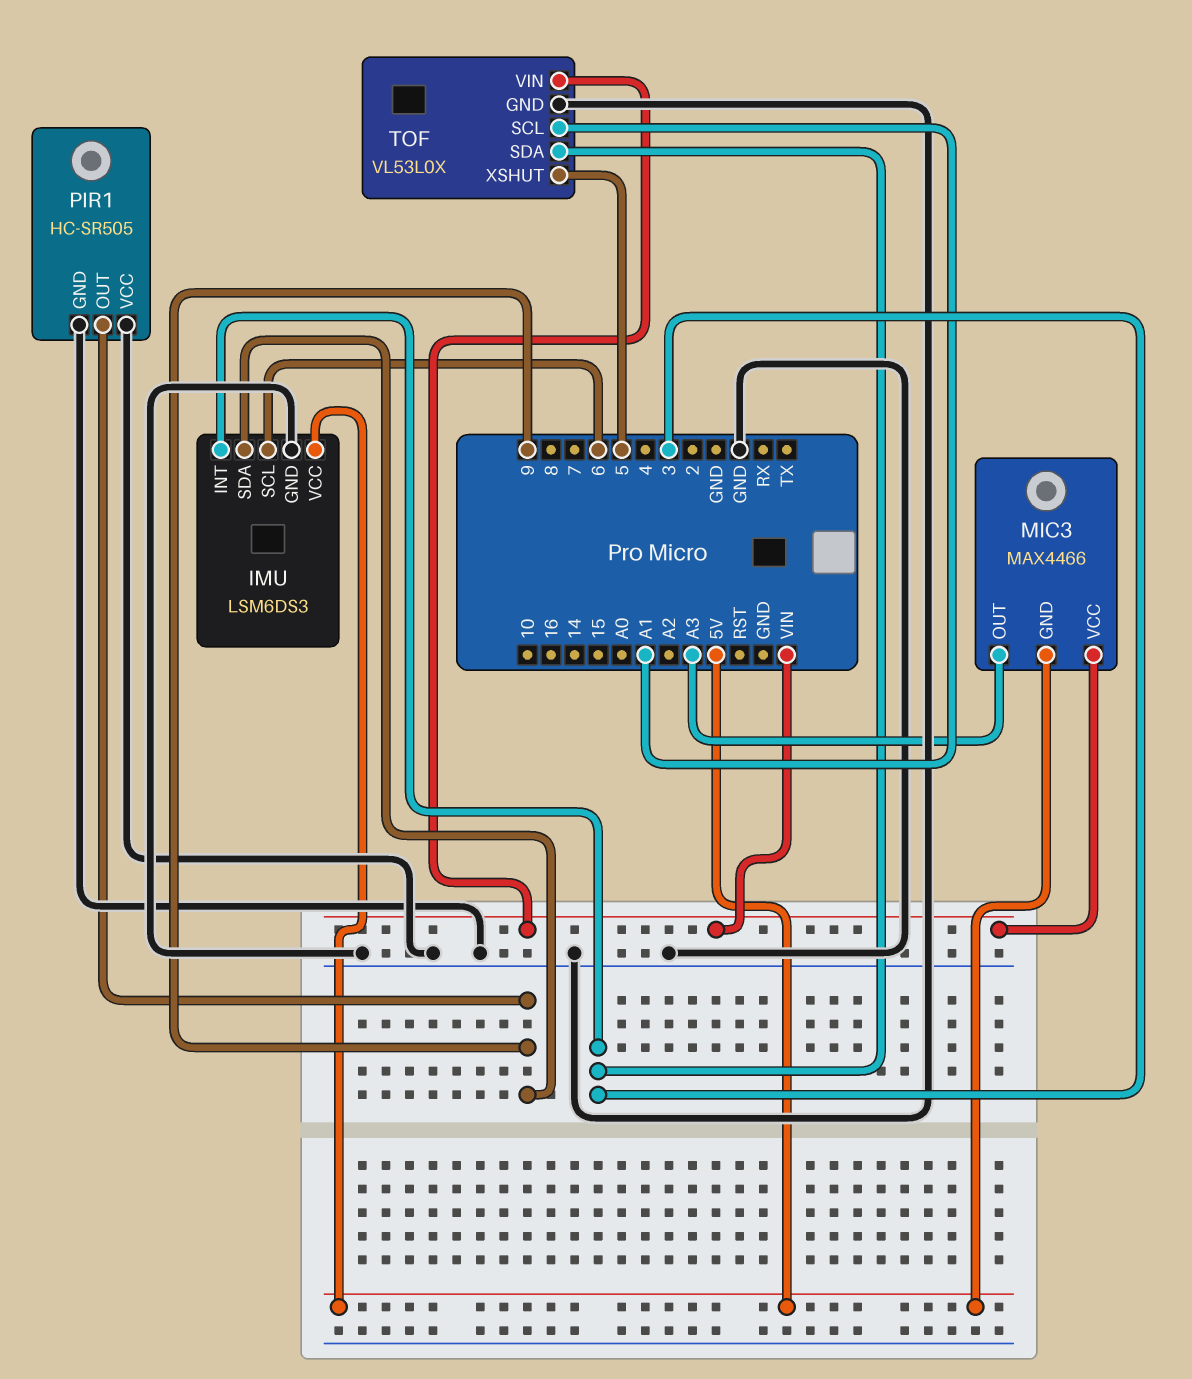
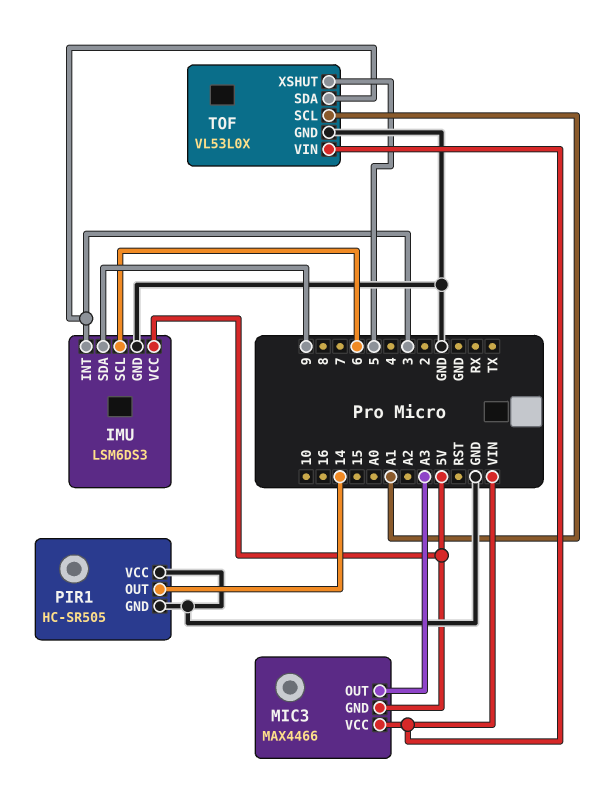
PIR1 pin OUT: 9 -> 14

